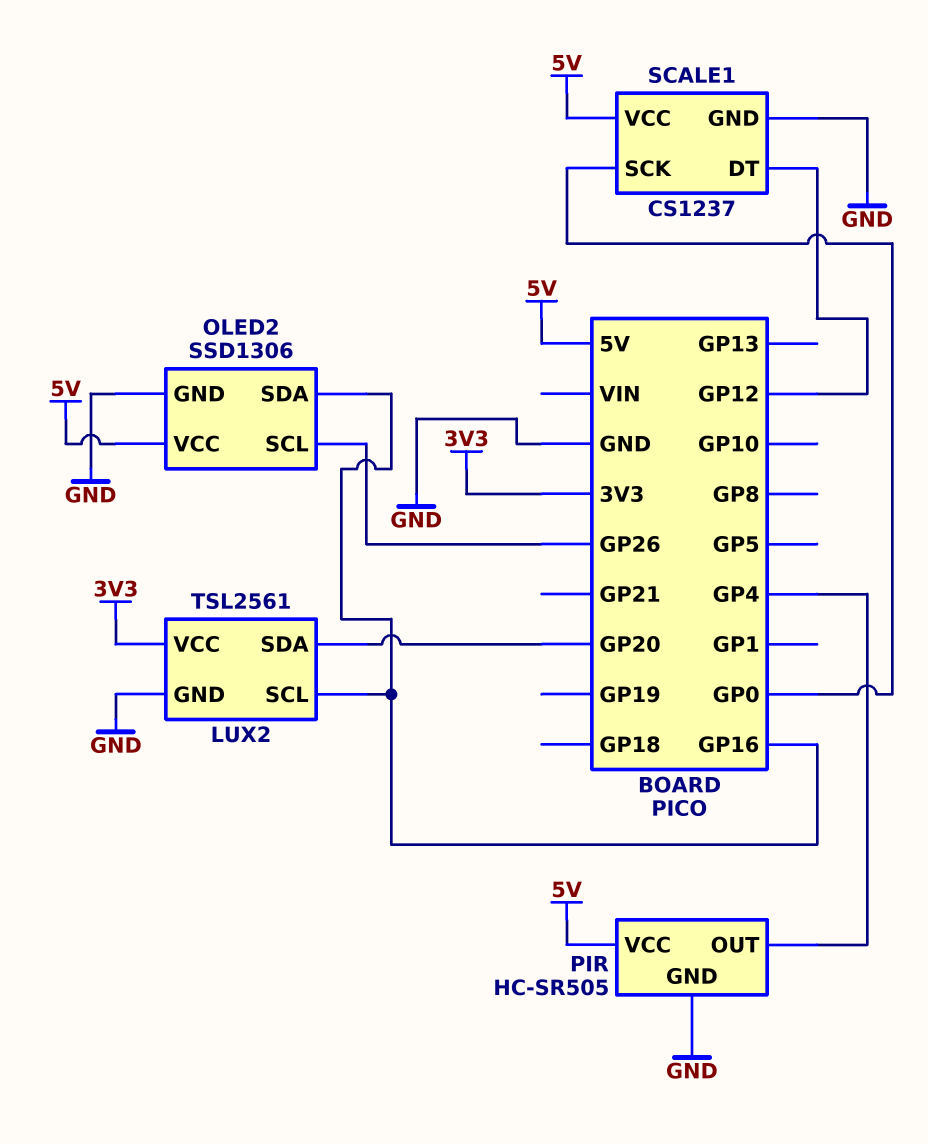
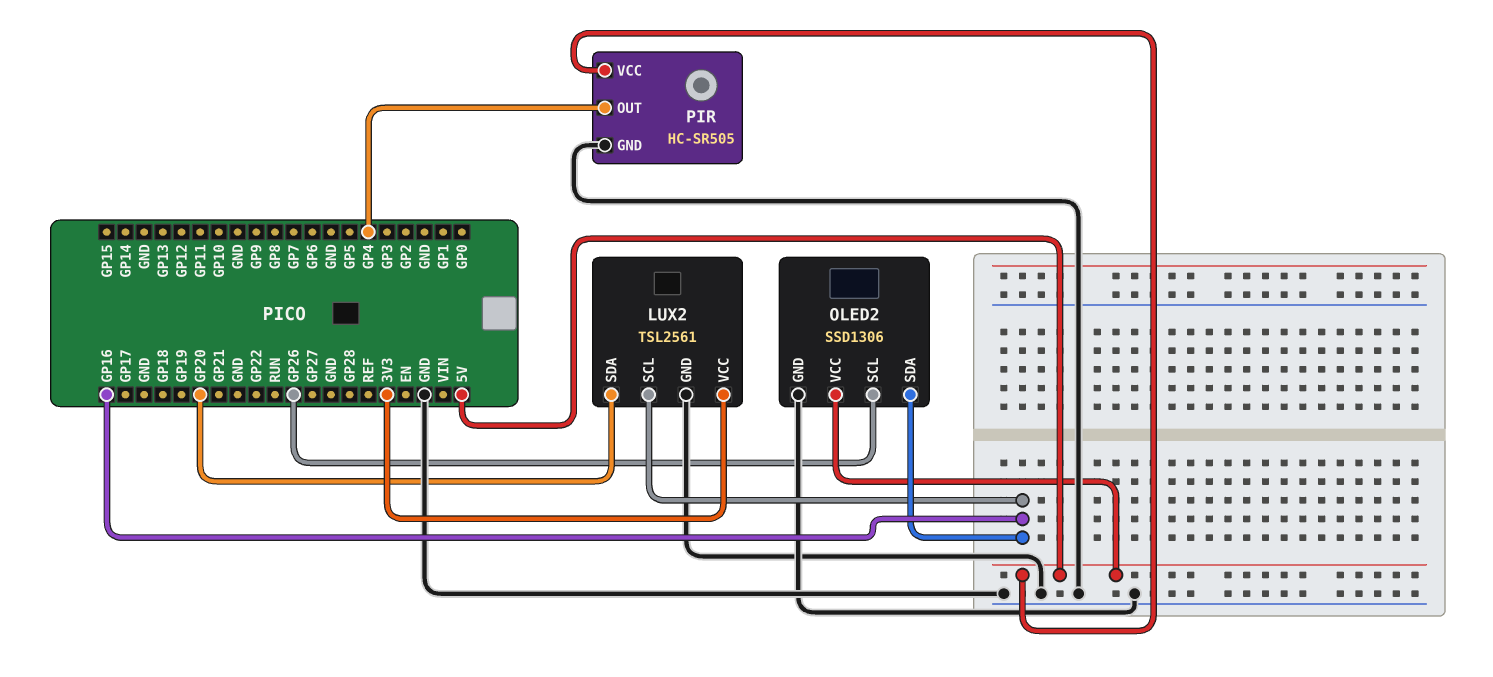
SCALE1: CS1237 -> none
SCALE1 pin DT: GP12 -> none
SCALE1 pin GND: GND -> none
SCALE1 pin SCK: GP0 -> none
SCALE1 pin VCC: 5V -> none

